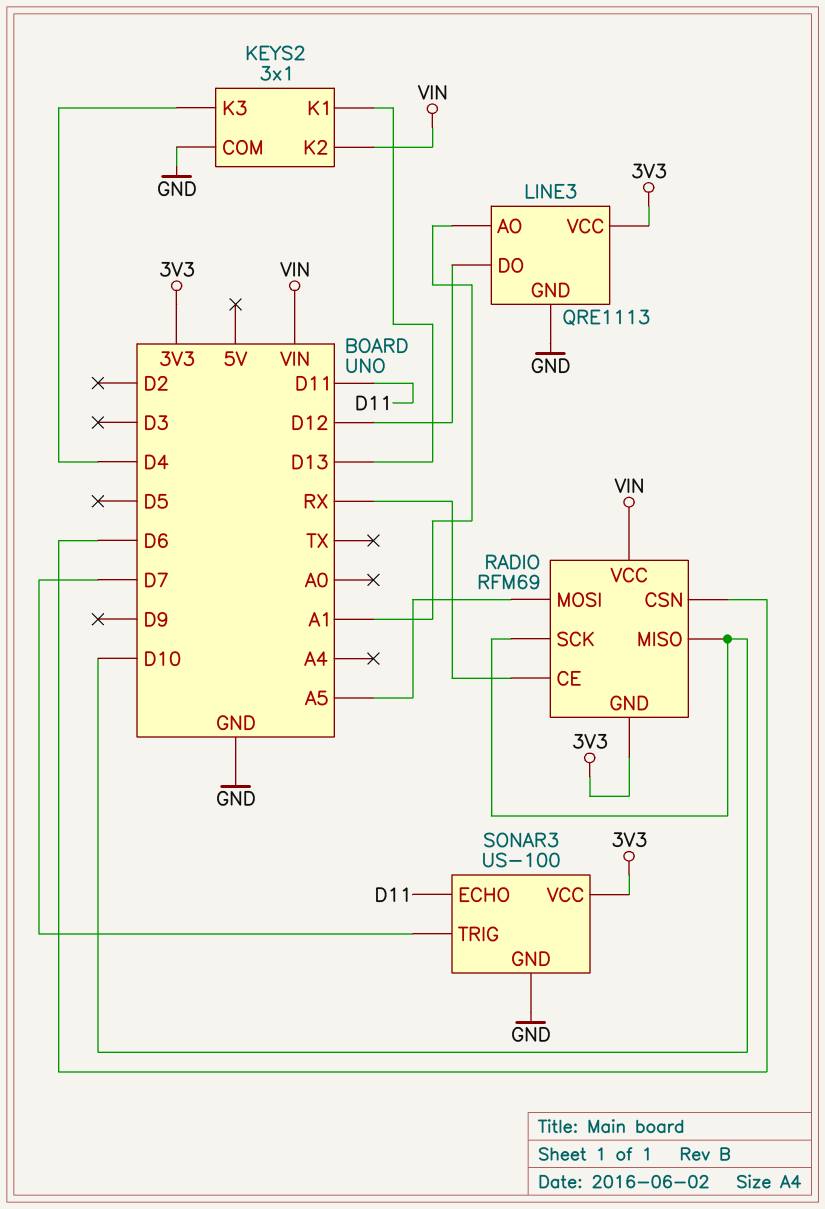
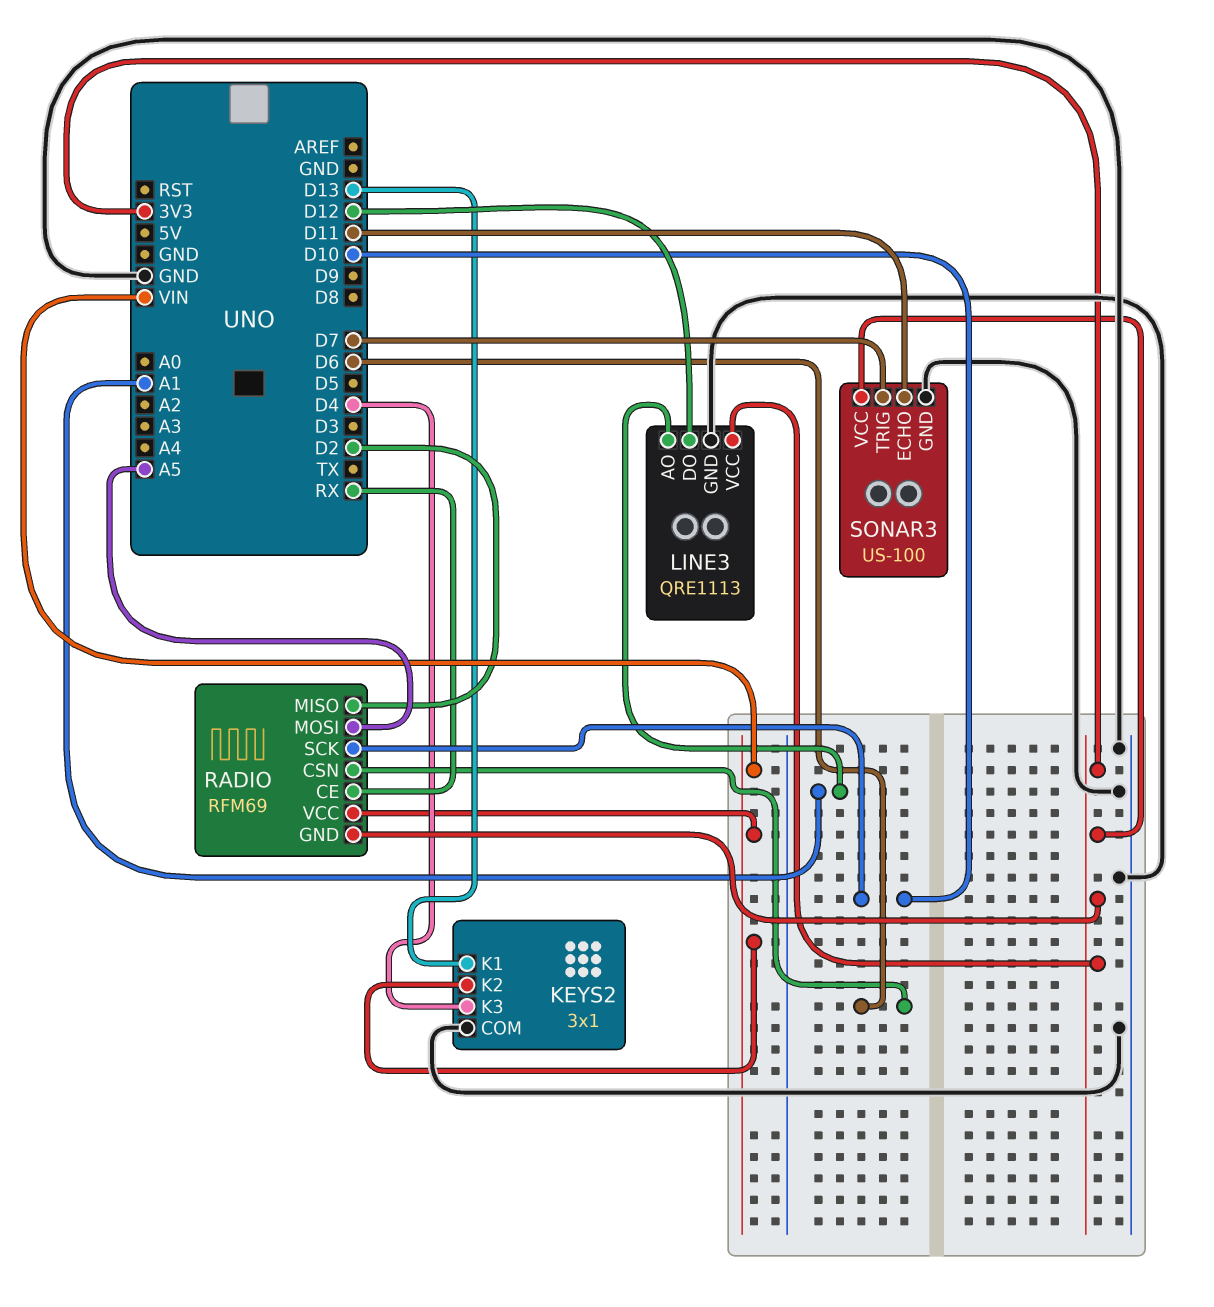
RADIO pin MISO: D10 -> D2

